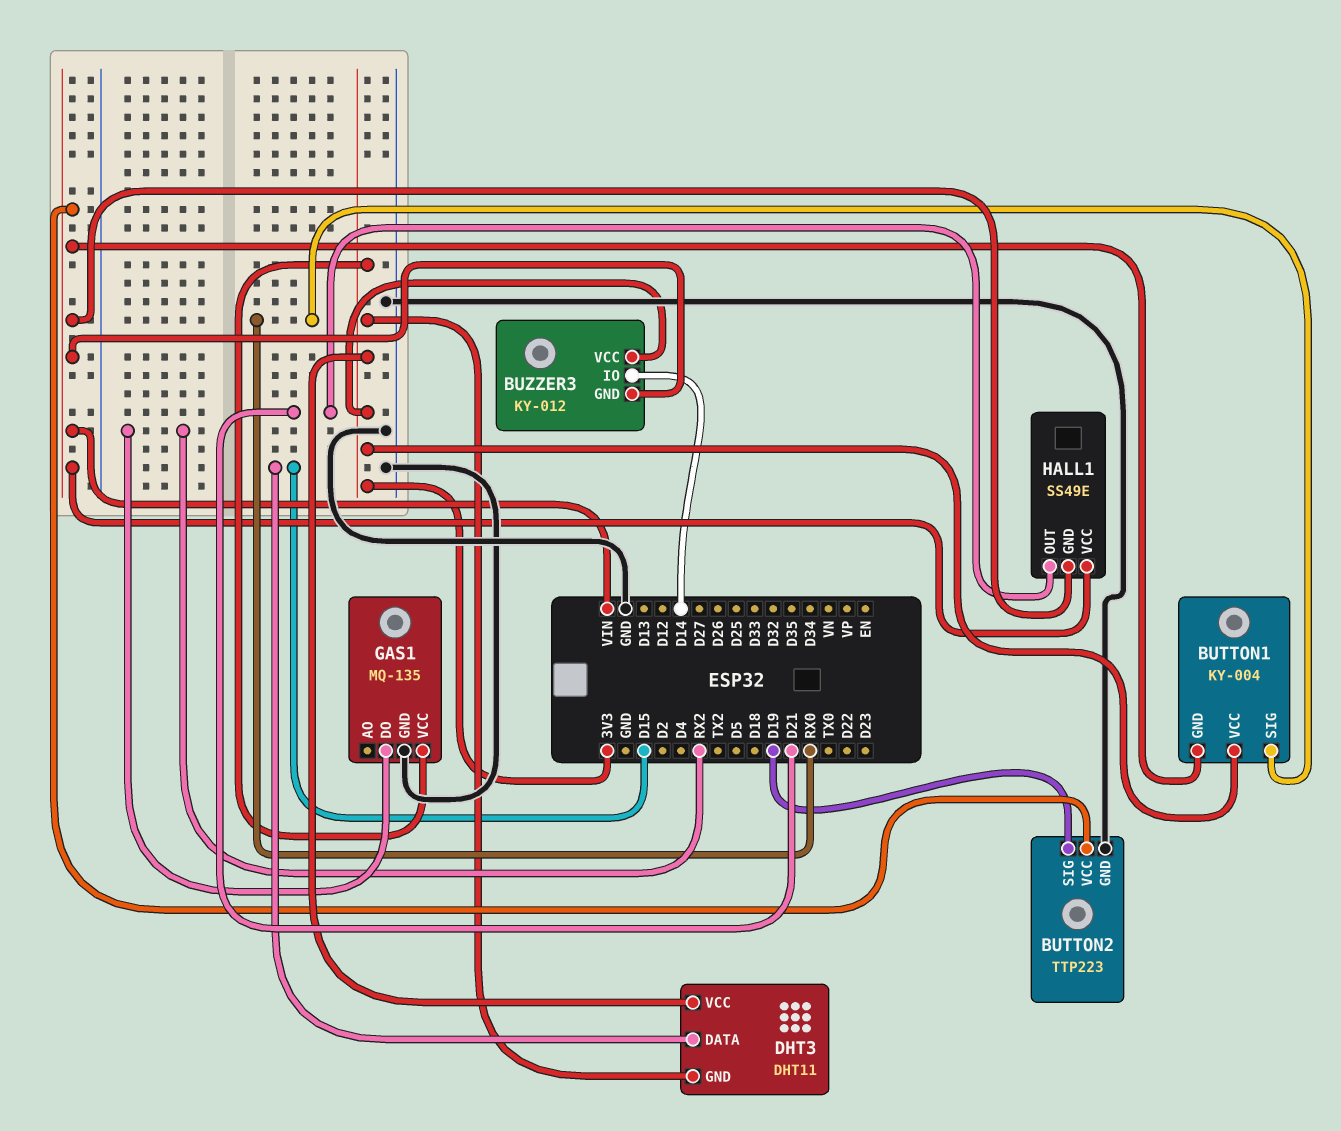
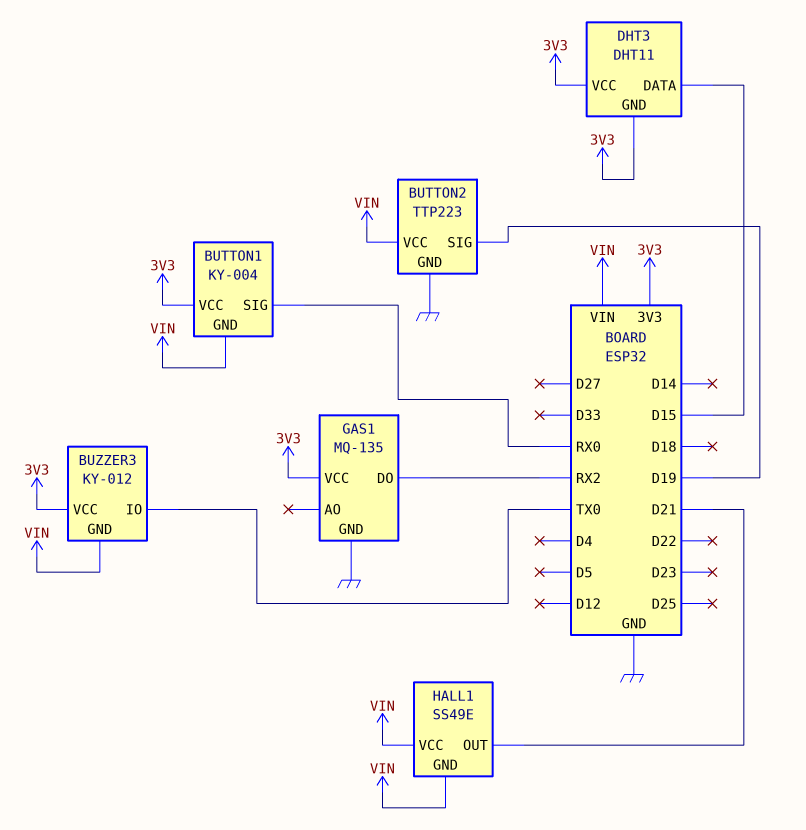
BUZZER3 pin IO: D14 -> TX0

